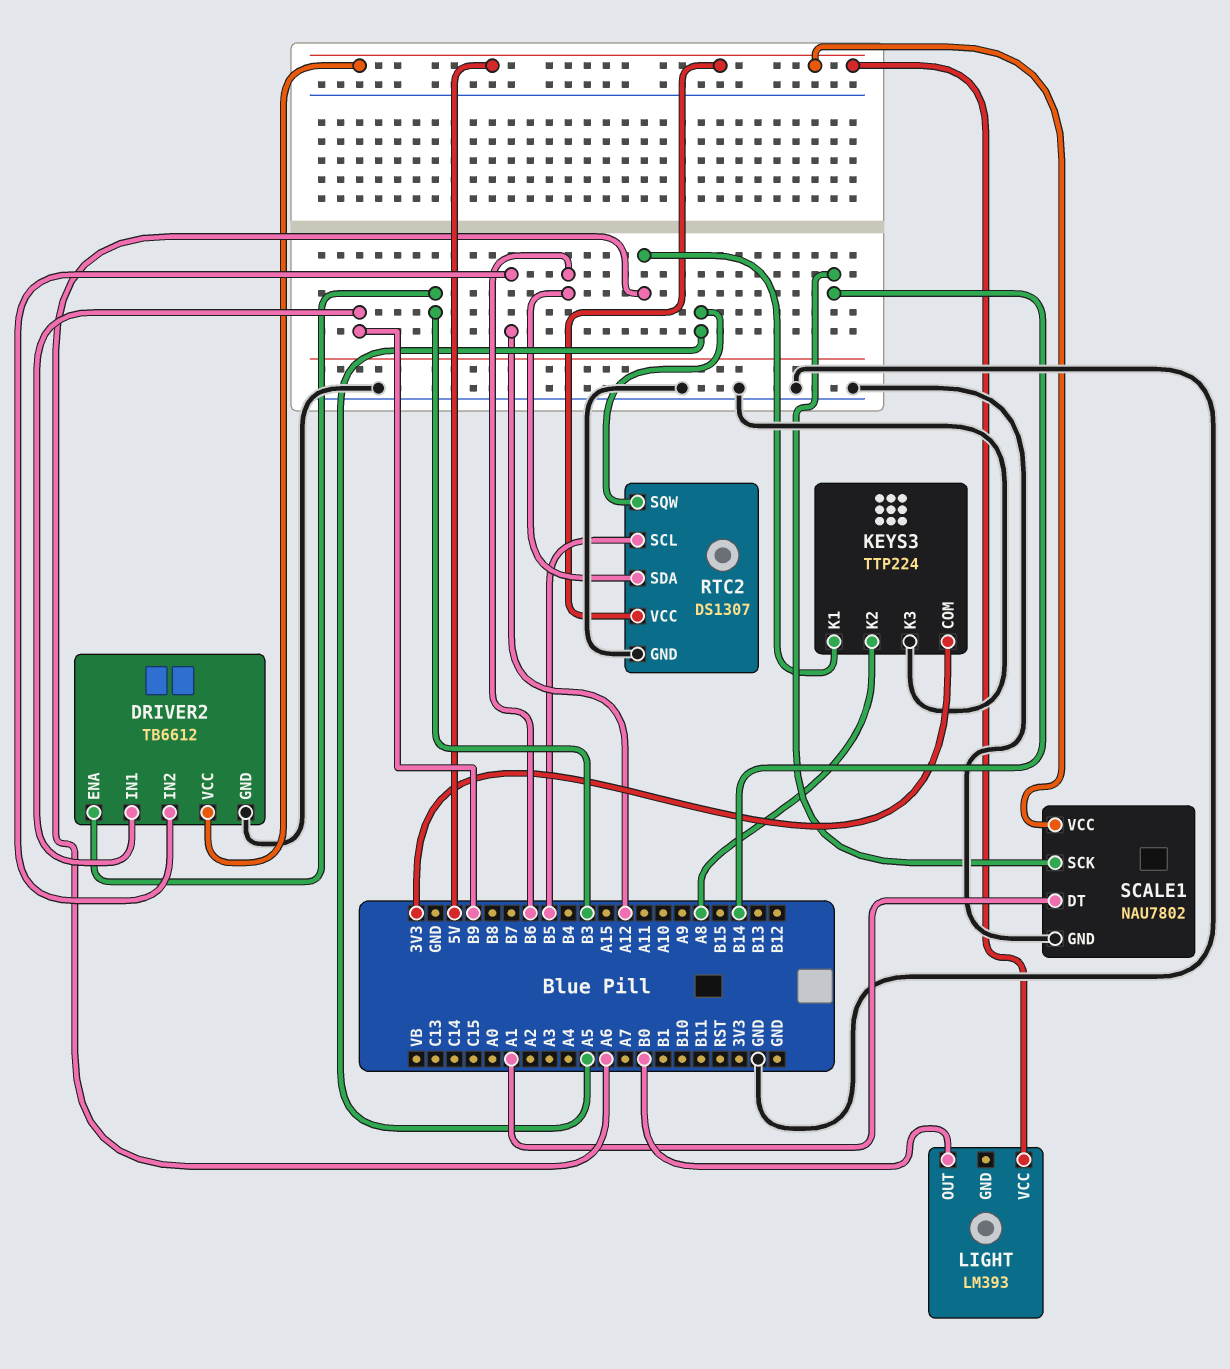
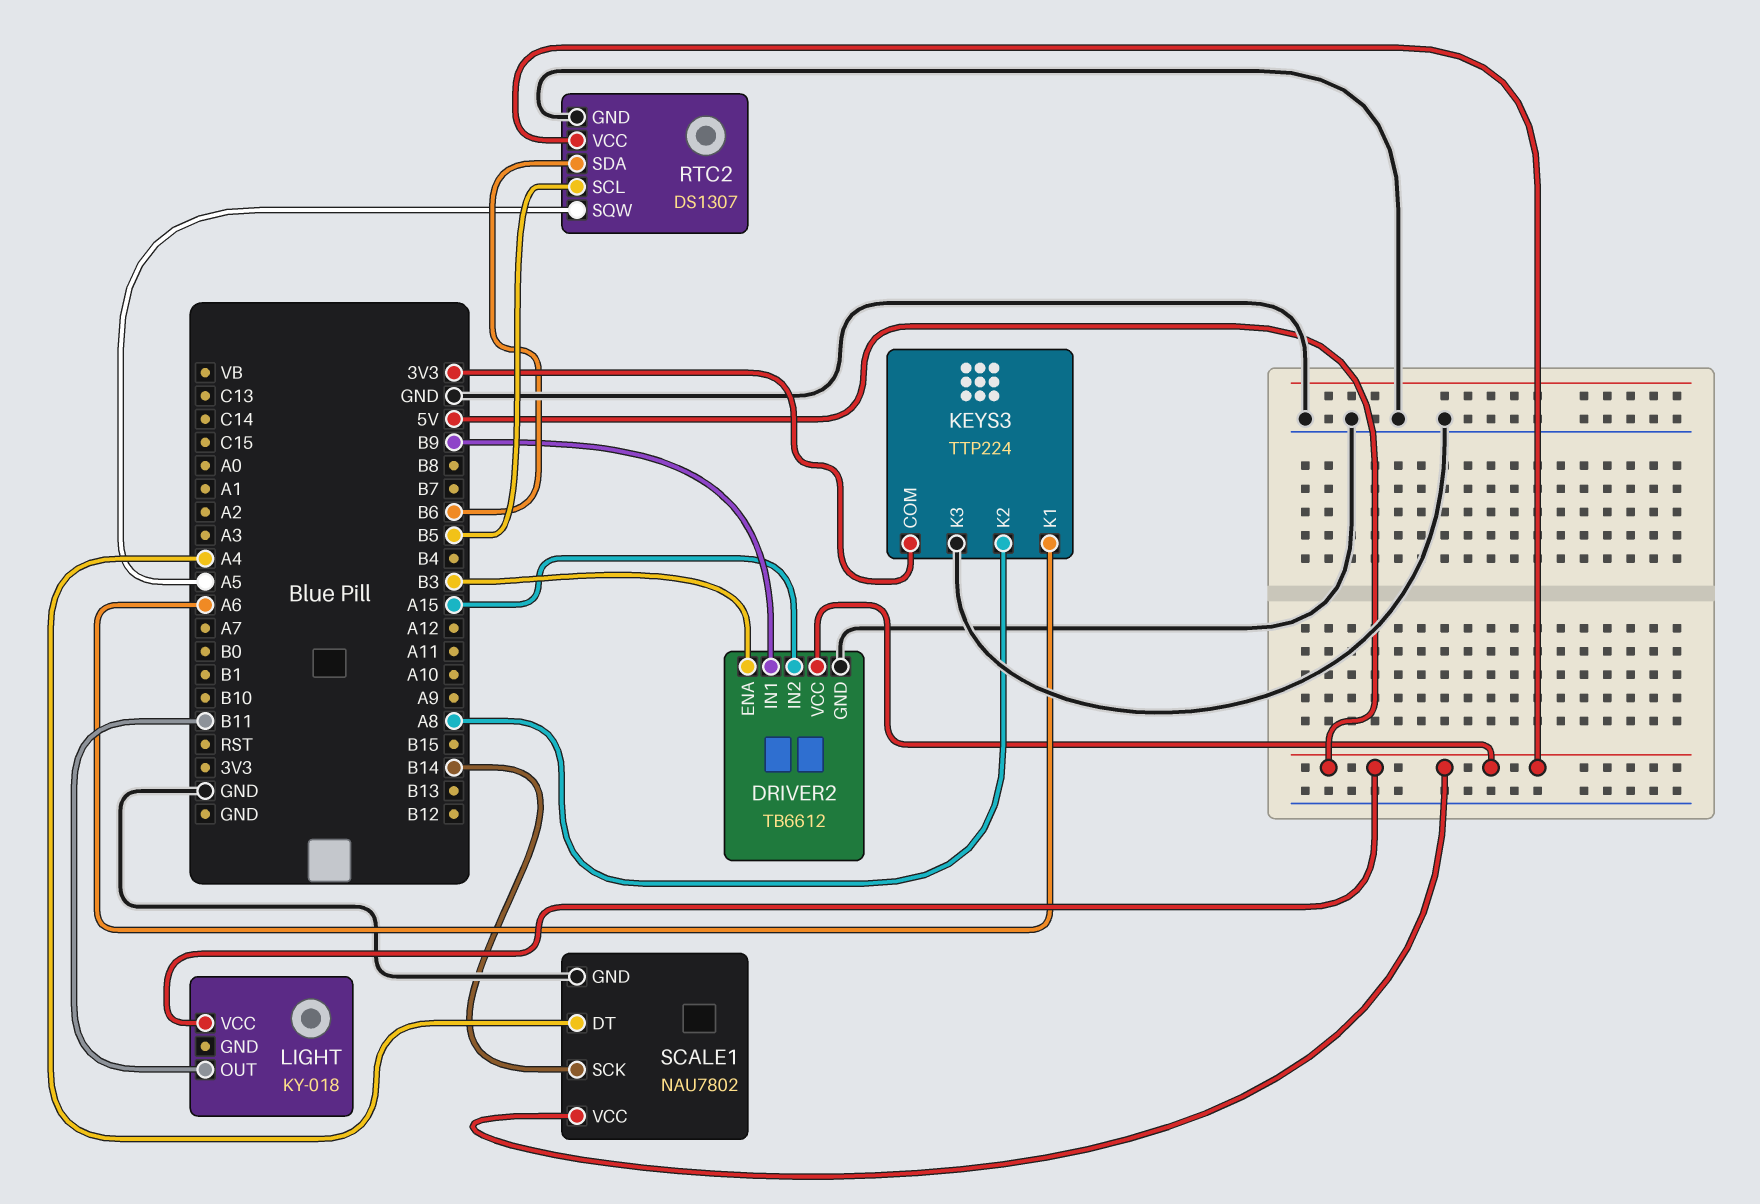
DRIVER2 pin IN2: A12 -> A15
LIGHT: LM393 -> KY-018
LIGHT pin OUT: B0 -> B11
SCALE1 pin DT: A1 -> A4

